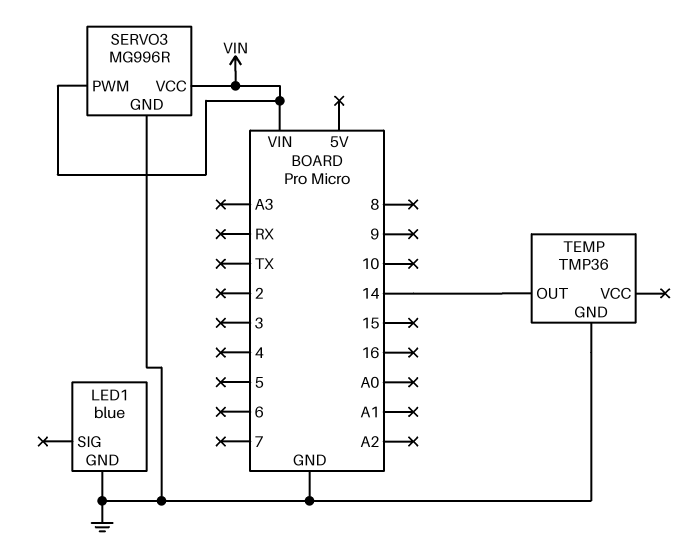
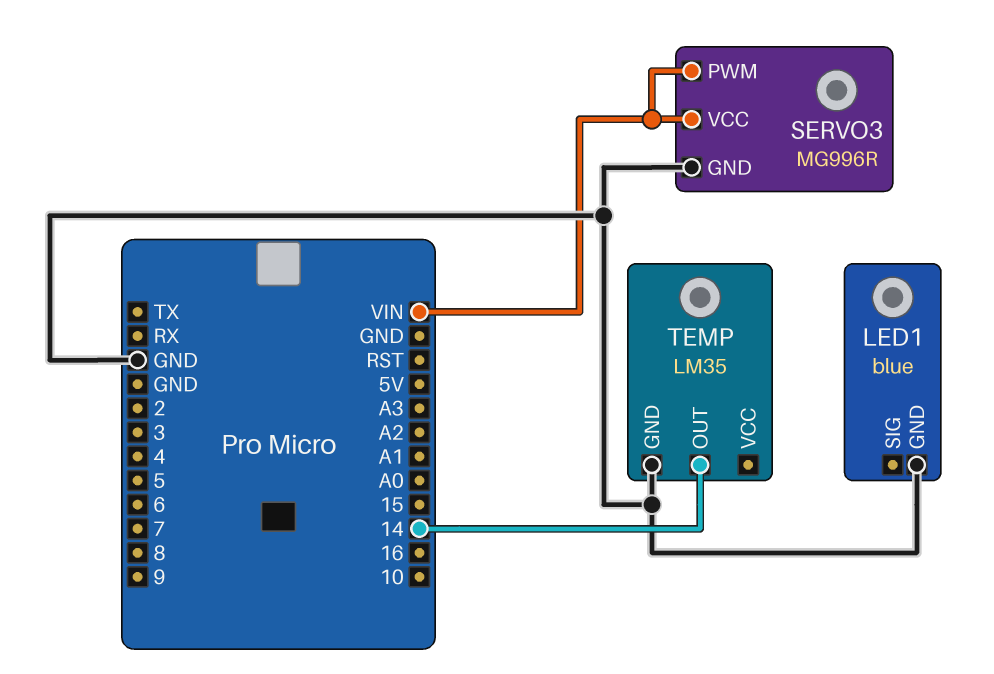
TEMP: TMP36 -> LM35

